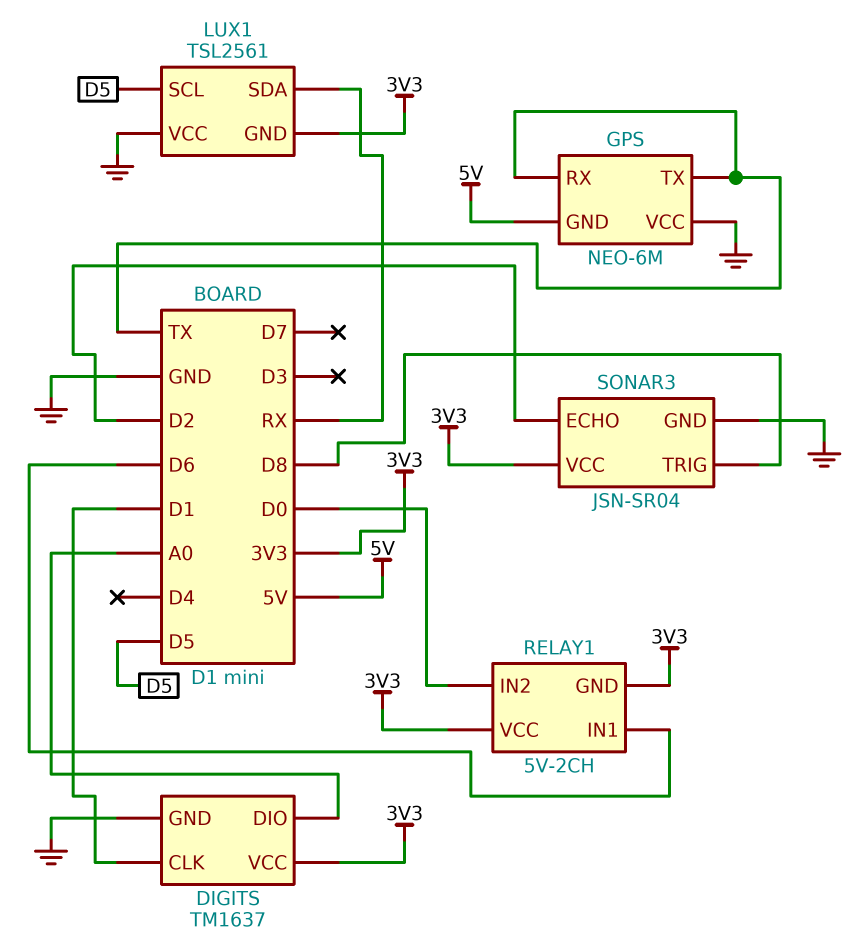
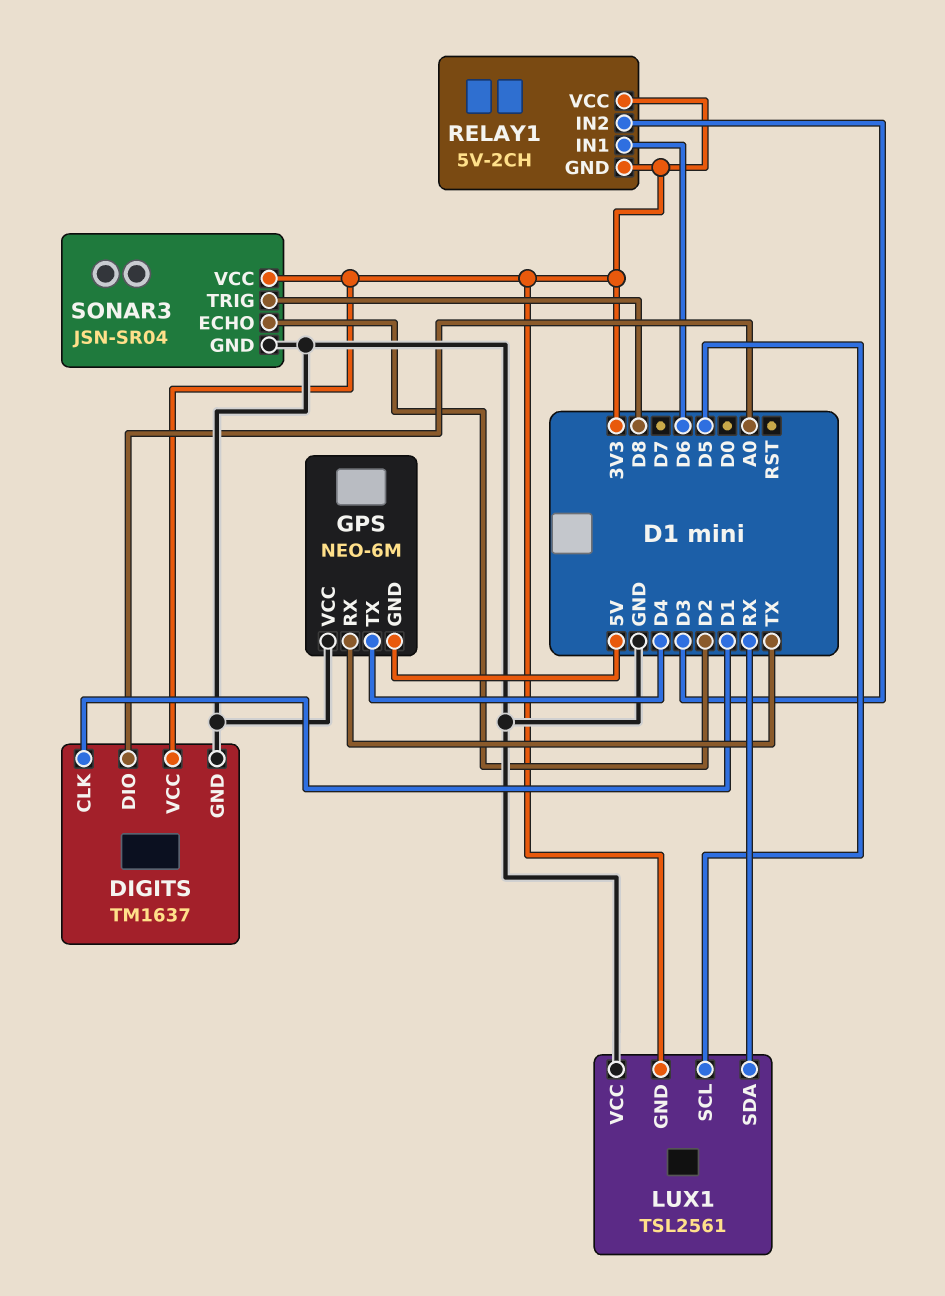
GPS pin TX: TX -> D4
RELAY1 pin IN2: D0 -> D3

